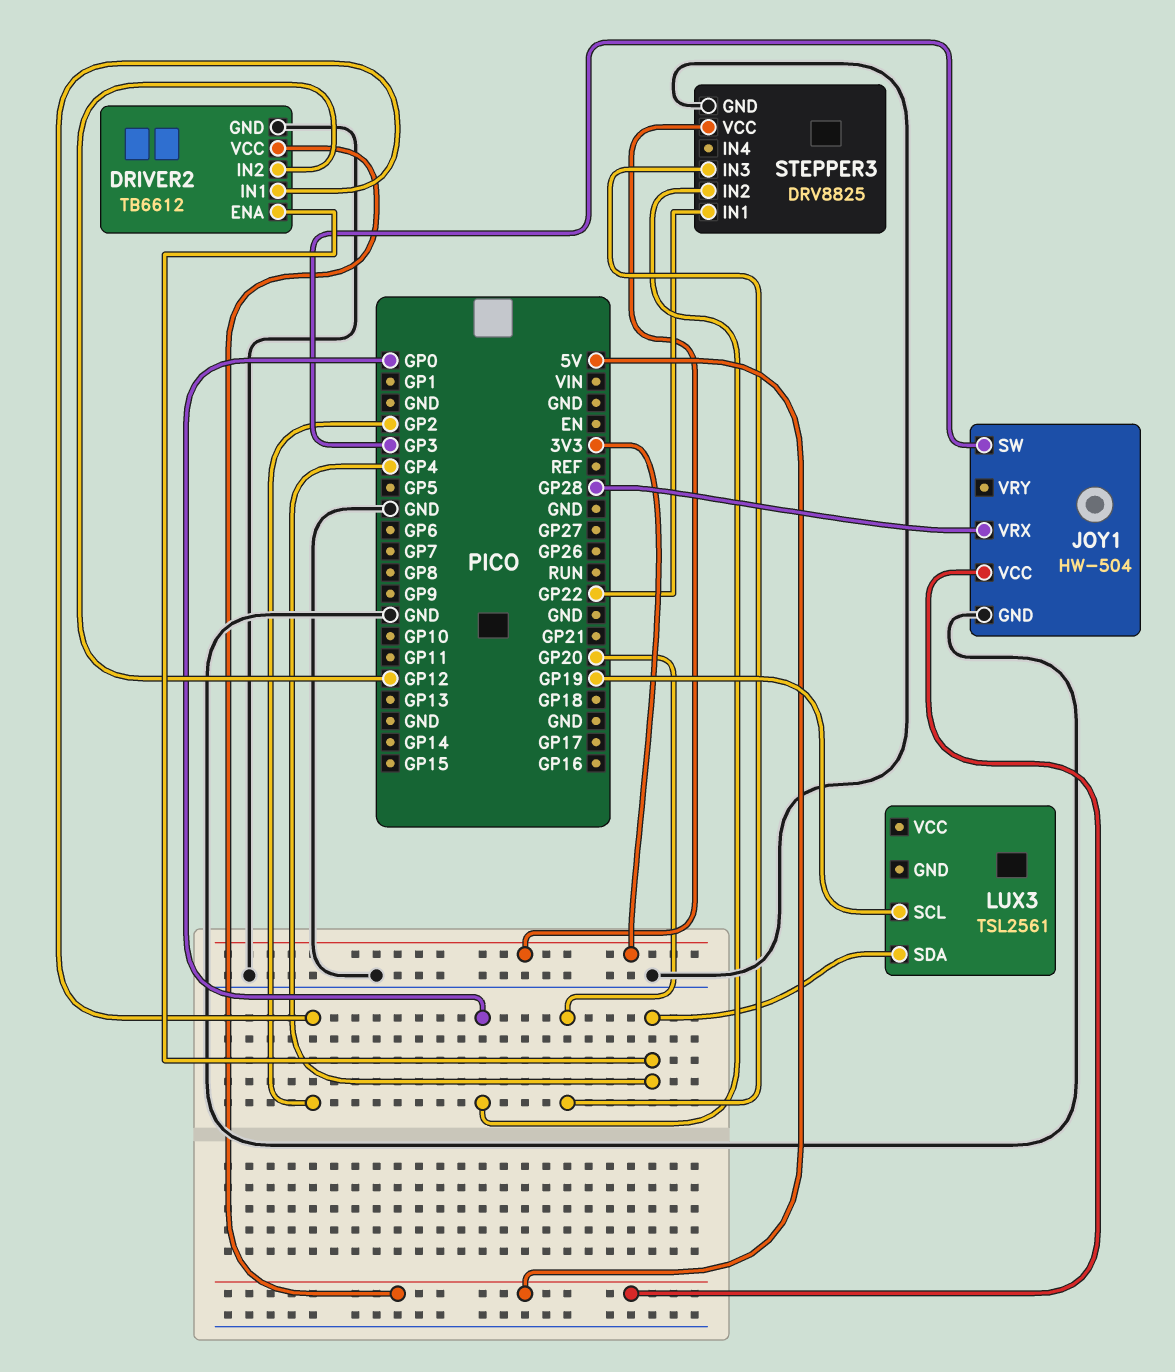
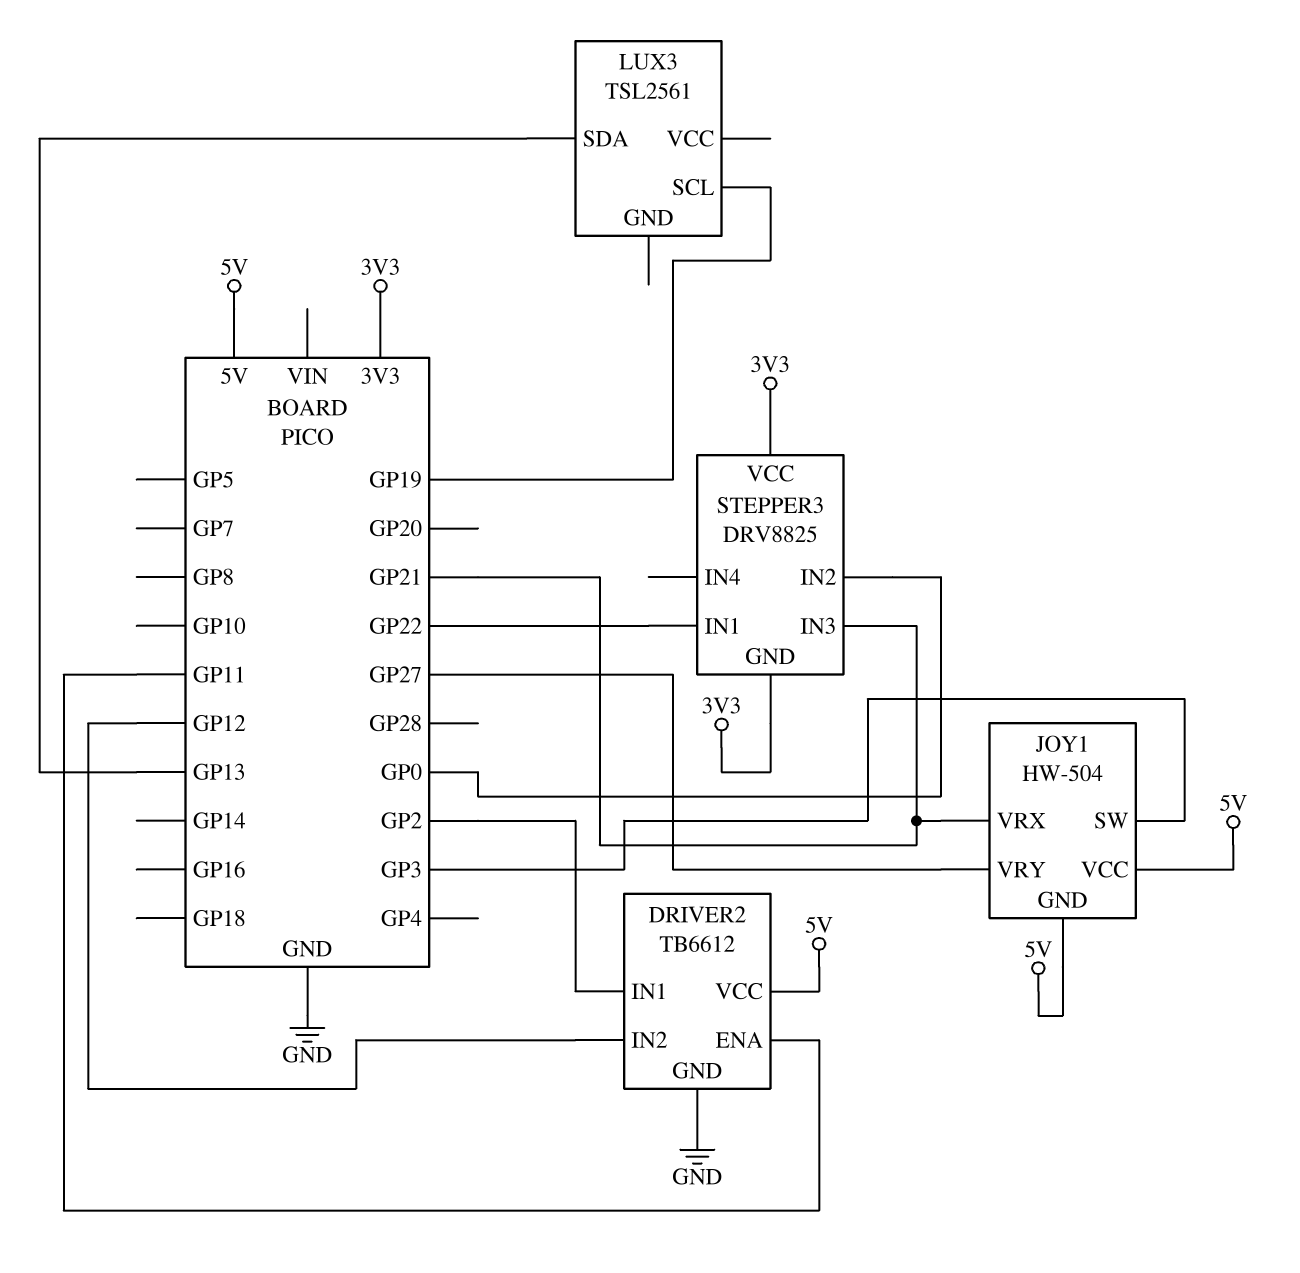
DRIVER2 pin ENA: GP4 -> GP11
JOY1 pin GND: GND -> 5V
JOY1 pin VRX: GP28 -> GP21
JOY1 pin VRY: none -> GP27
LUX3 pin SDA: GP4 -> GP13
STEPPER3 pin GND: GND -> 3V3
STEPPER3 pin IN3: GP20 -> GP21

